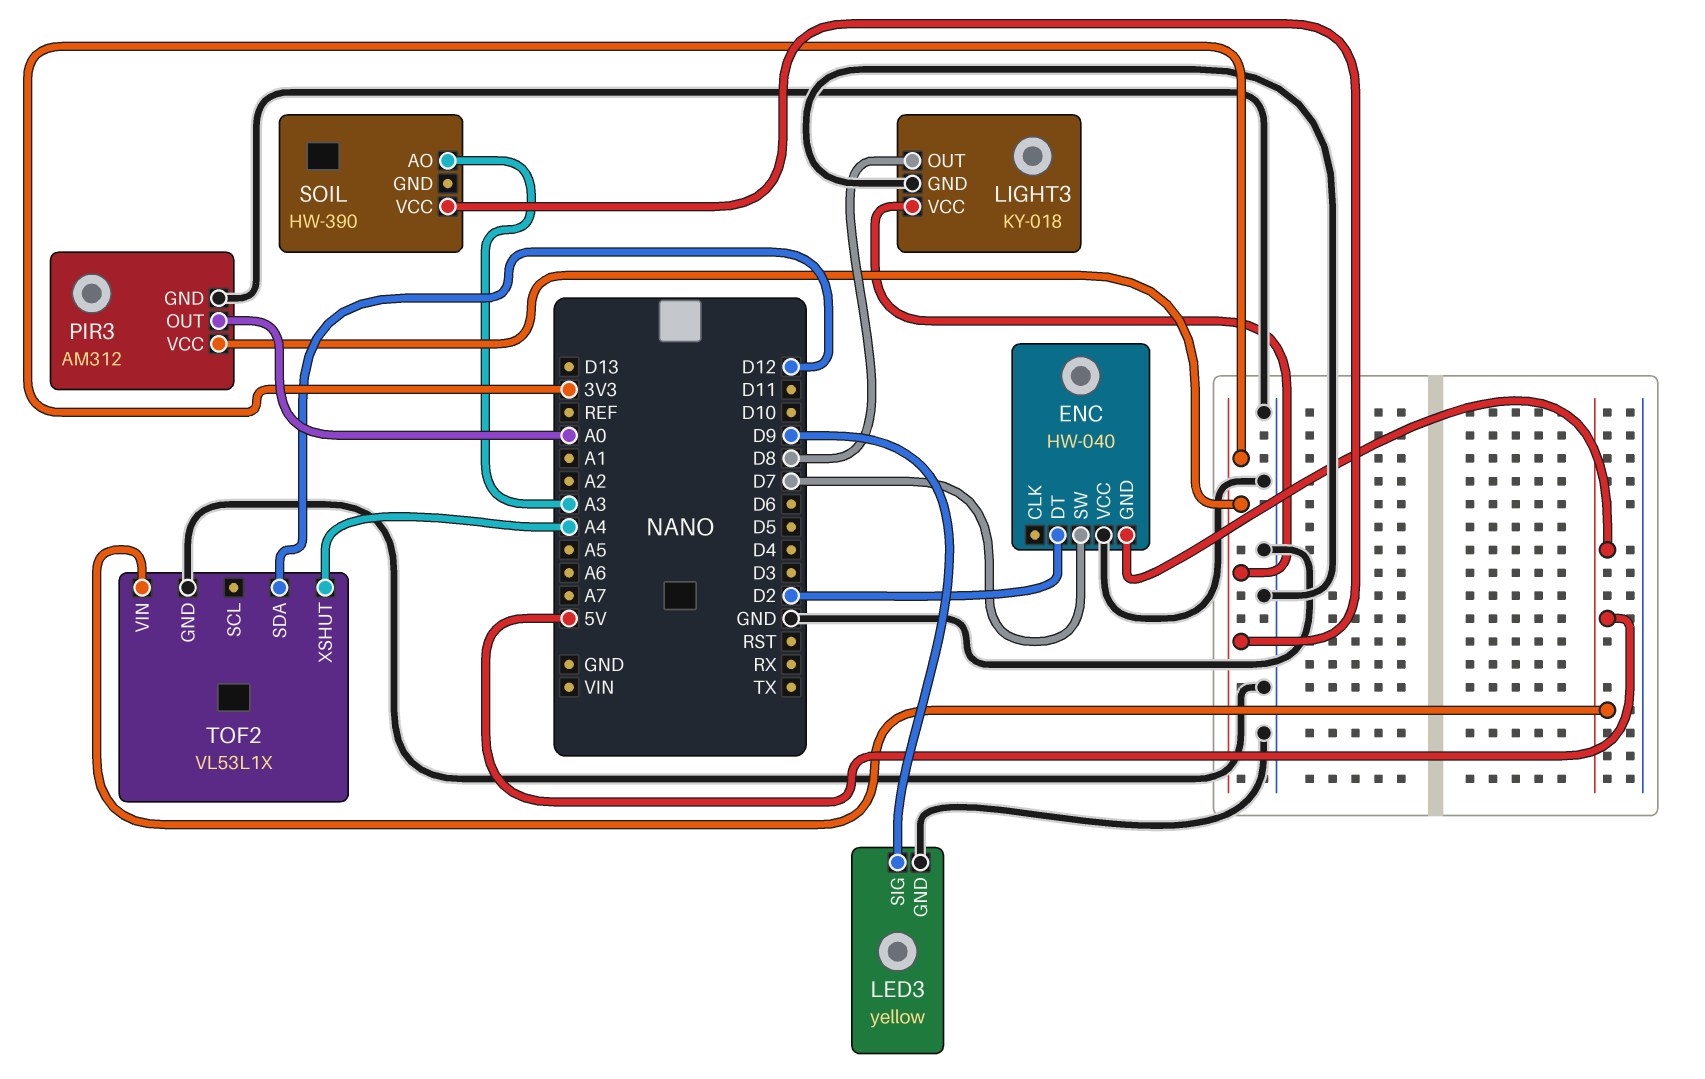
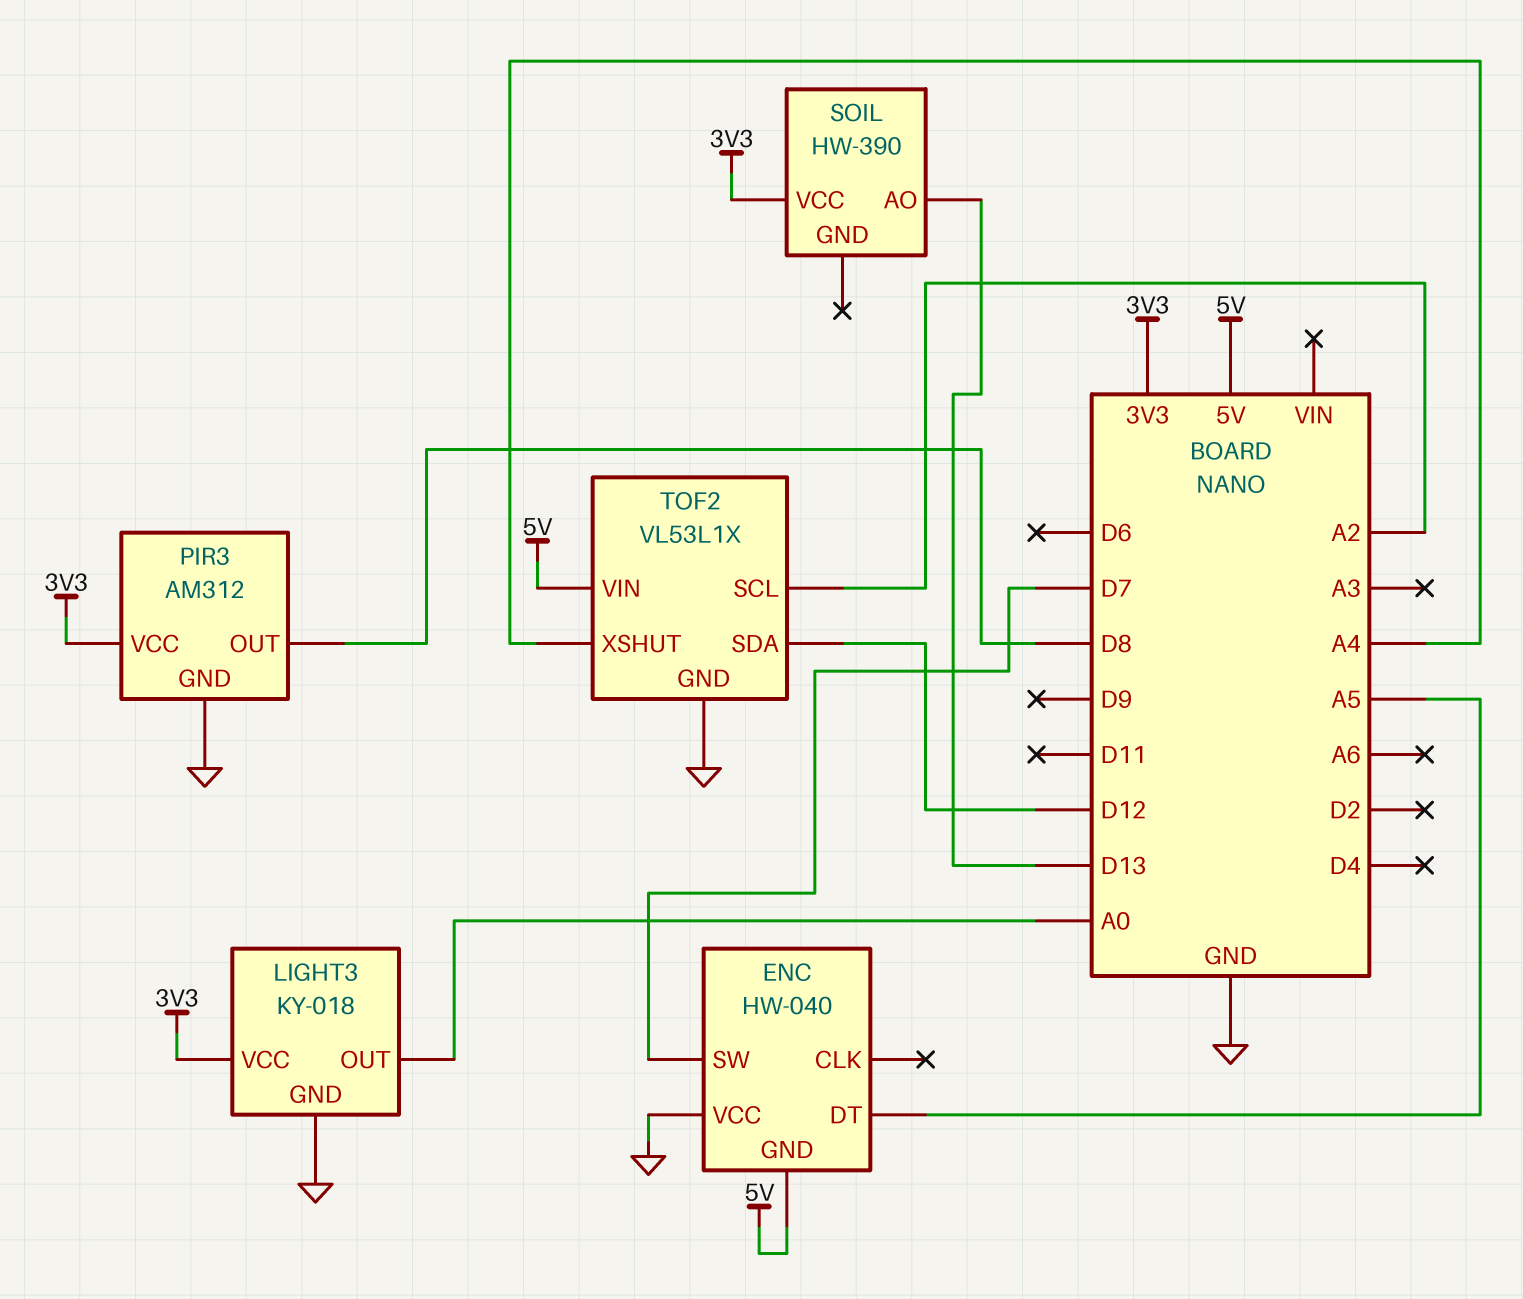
ENC pin DT: D2 -> A5
LED3: yellow -> none
LED3 pin GND: GND -> none
LED3 pin SIG: D9 -> none
LIGHT3 pin OUT: D8 -> A0
PIR3 pin OUT: A0 -> D8
SOIL pin AO: A3 -> D13
TOF2 pin SCL: none -> A2

